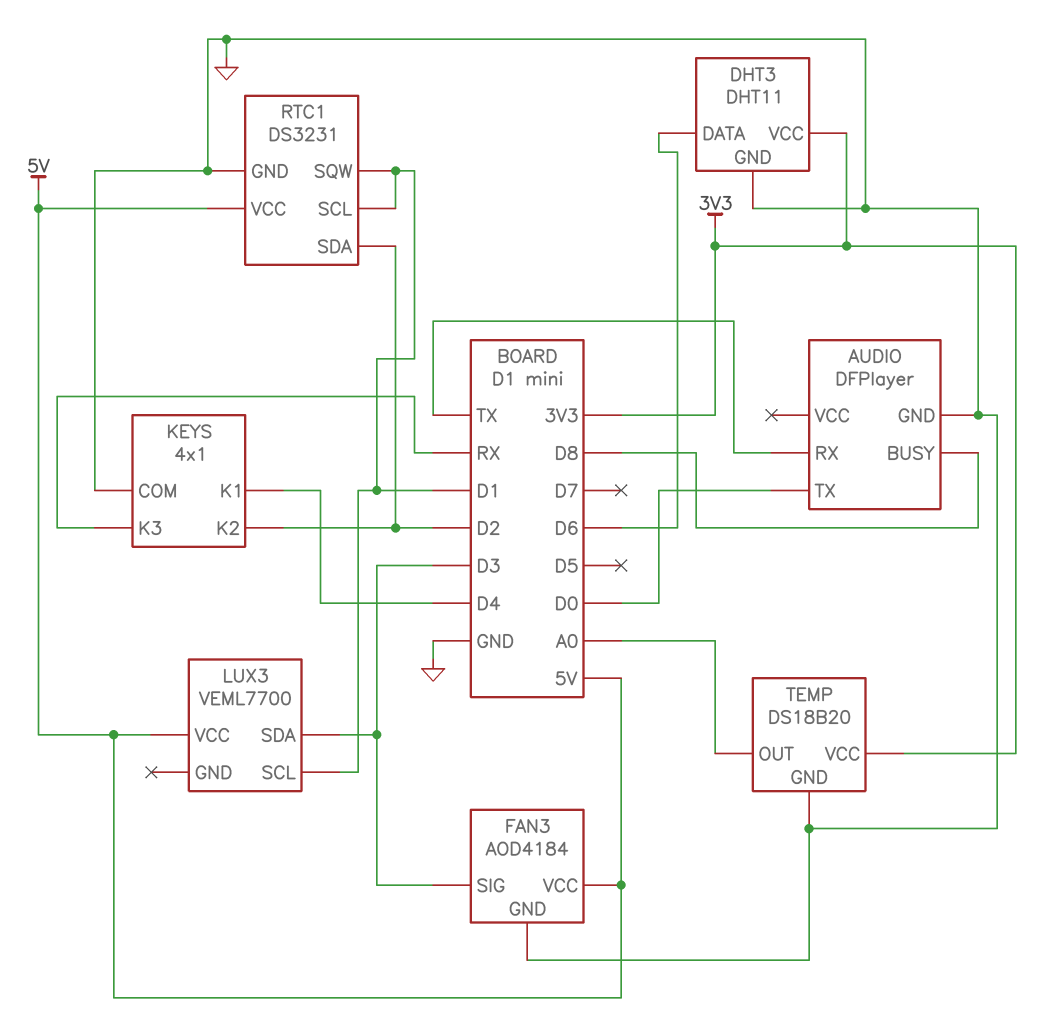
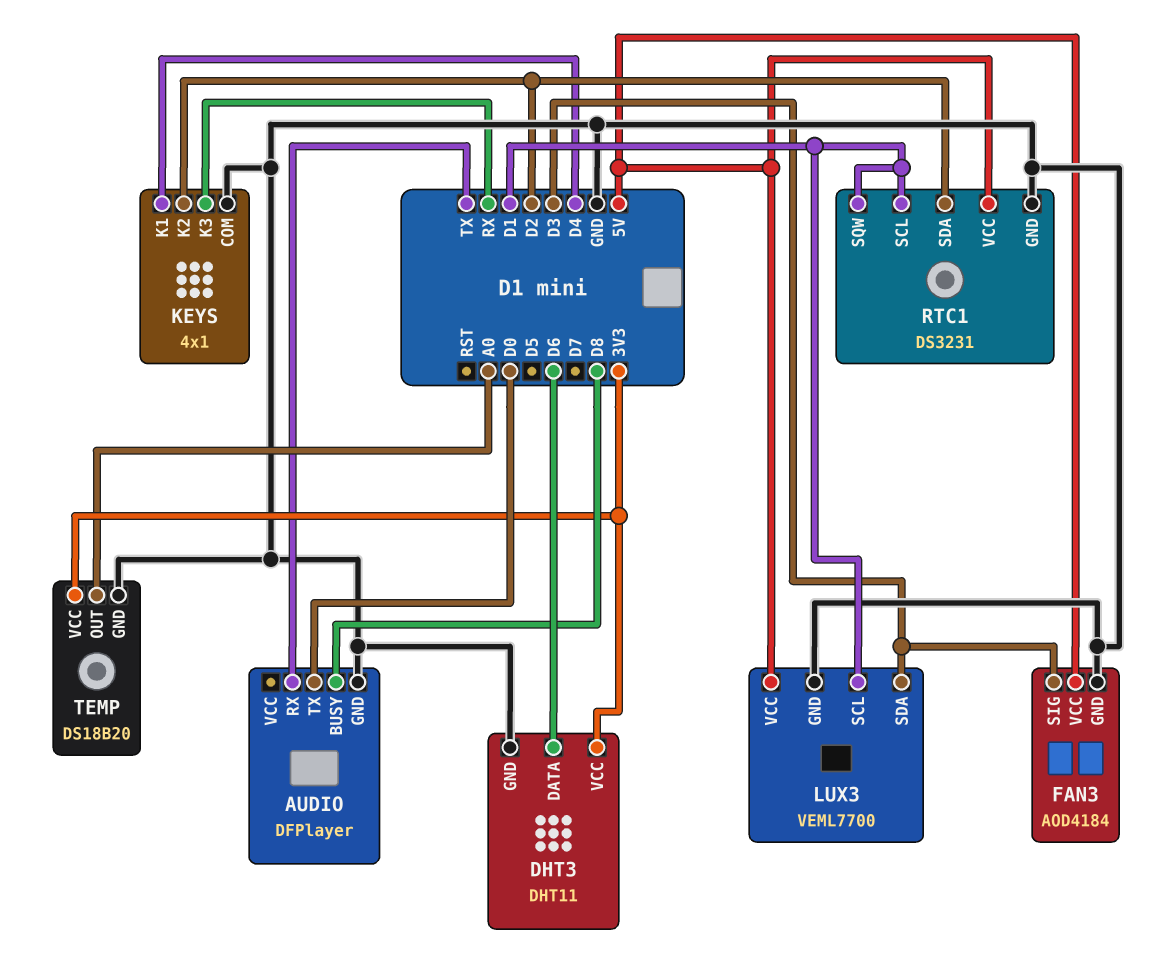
LUX3 pin GND: none -> GND

